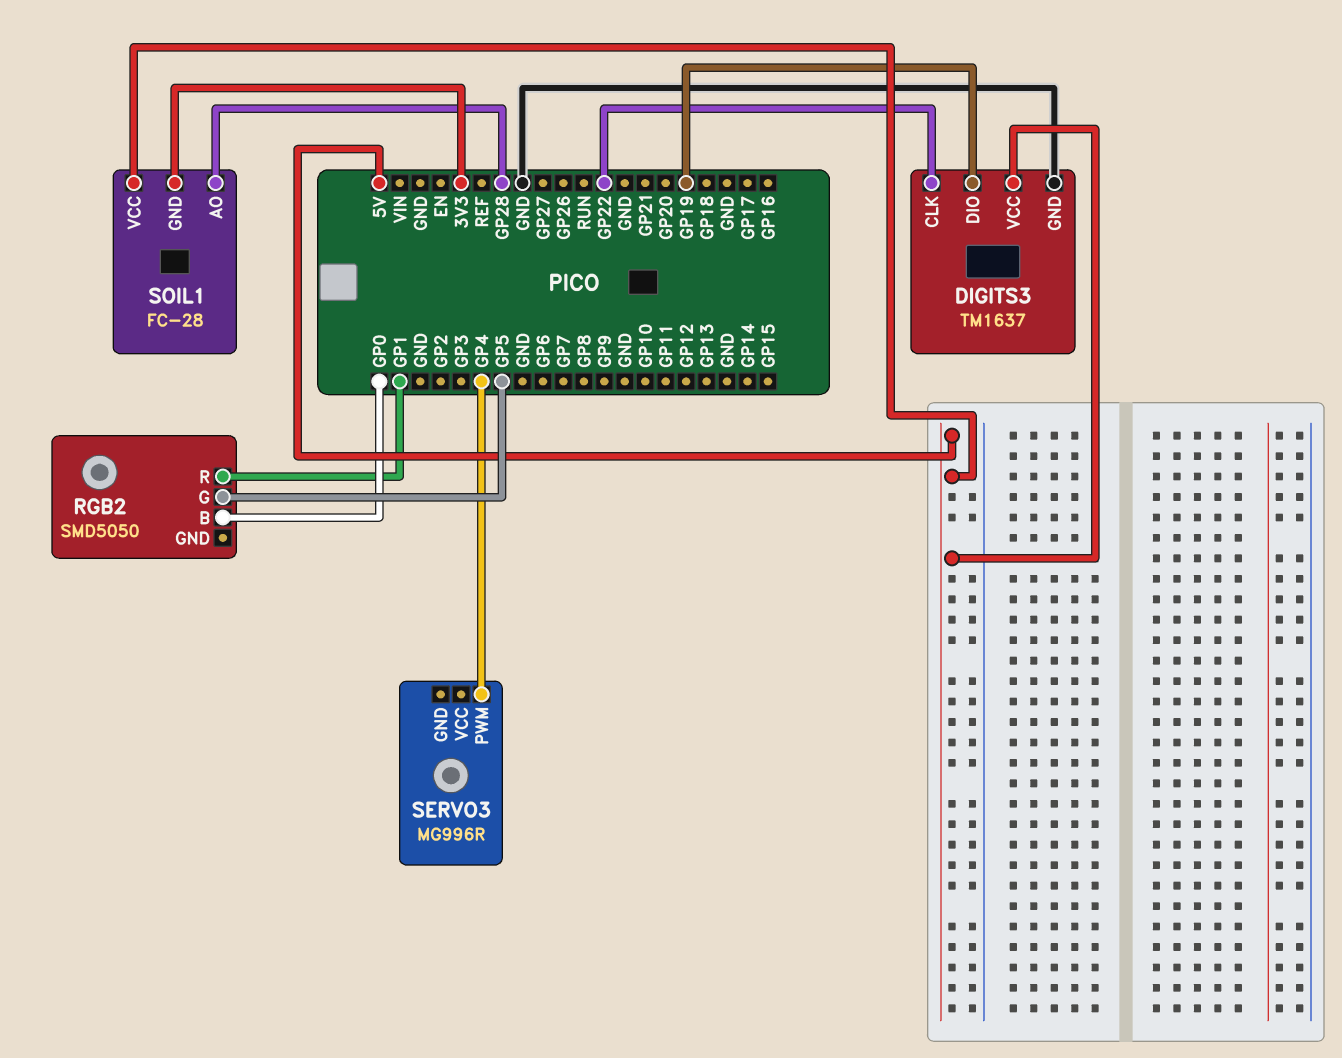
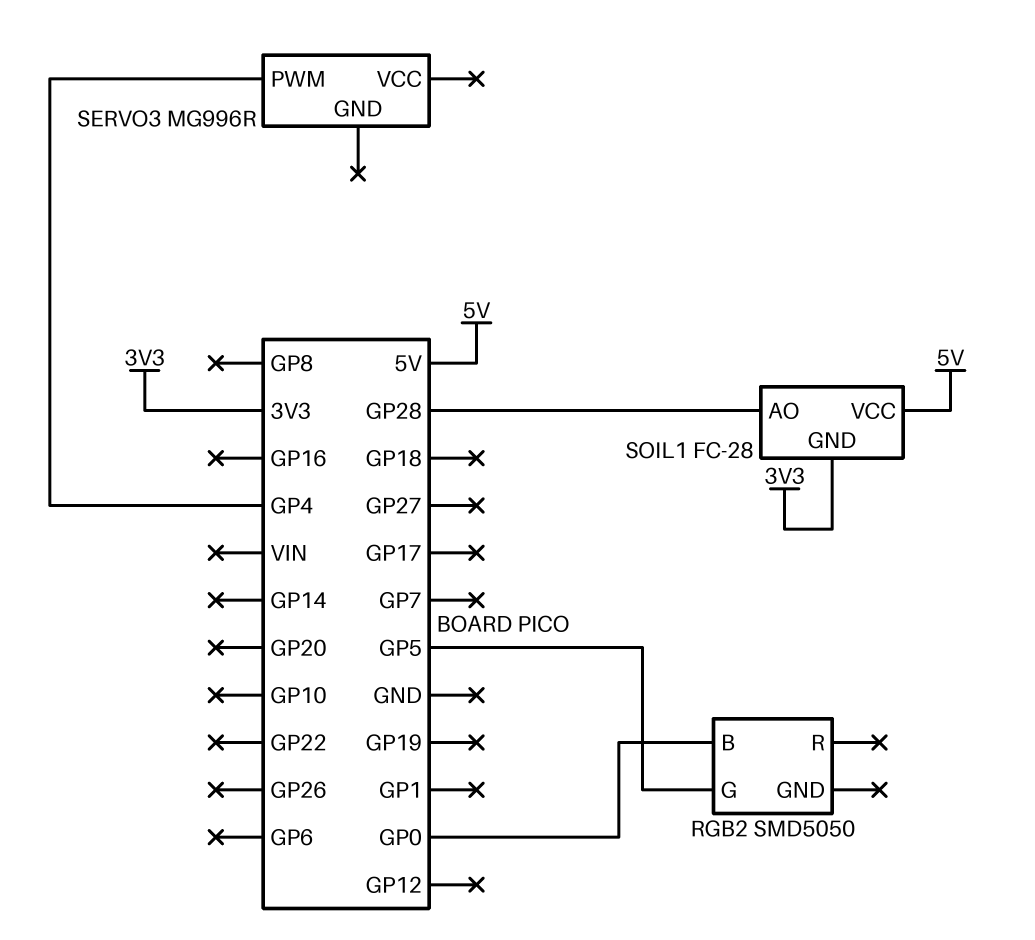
DIGITS3: TM1637 -> none
DIGITS3 pin CLK: GP22 -> none
DIGITS3 pin DIO: GP19 -> none
DIGITS3 pin GND: GND -> none
DIGITS3 pin VCC: 5V -> none
RGB2 pin R: GP1 -> none

